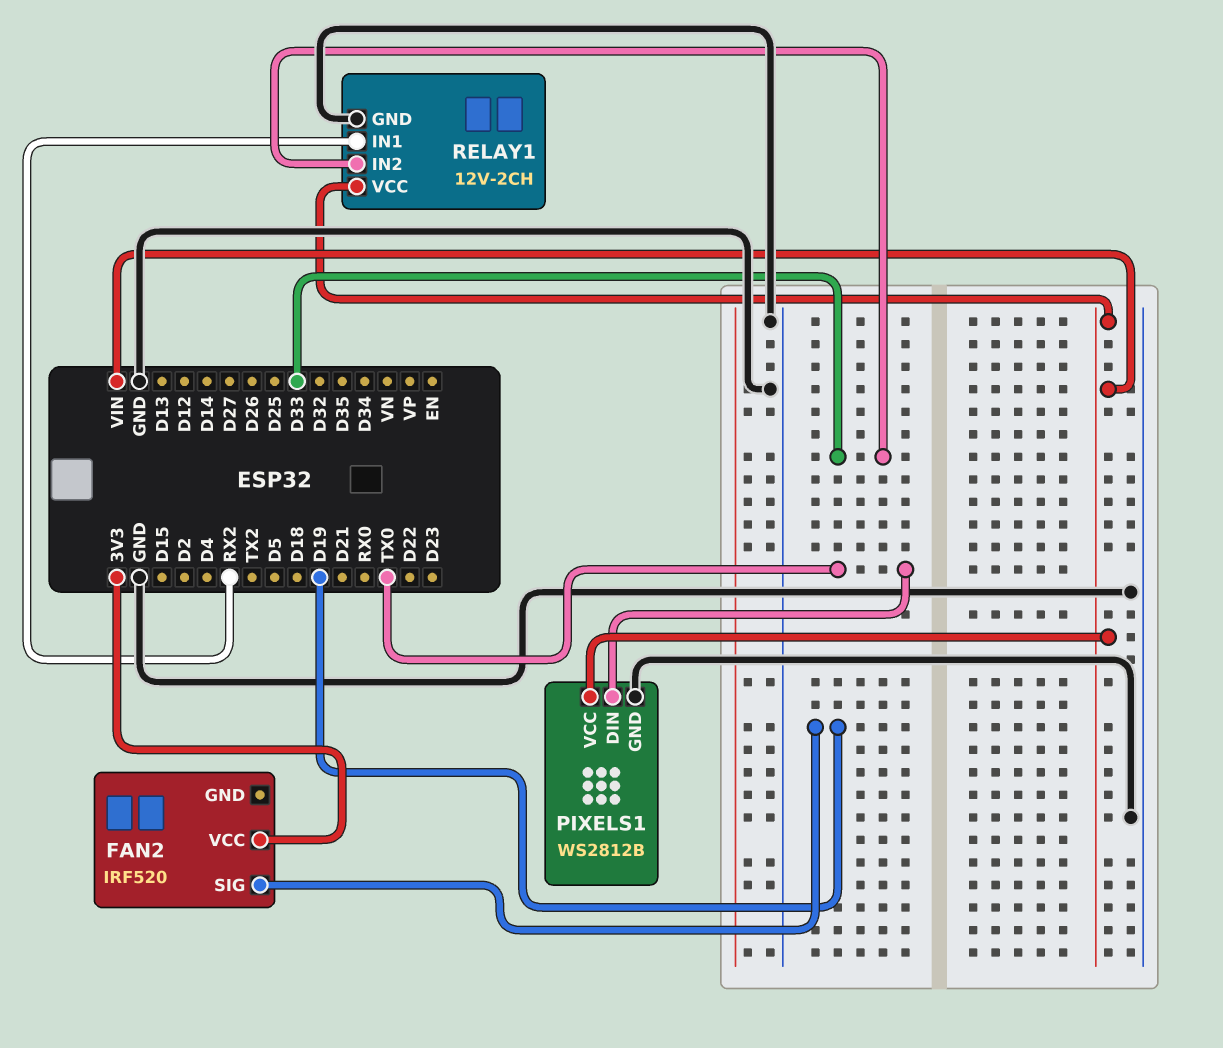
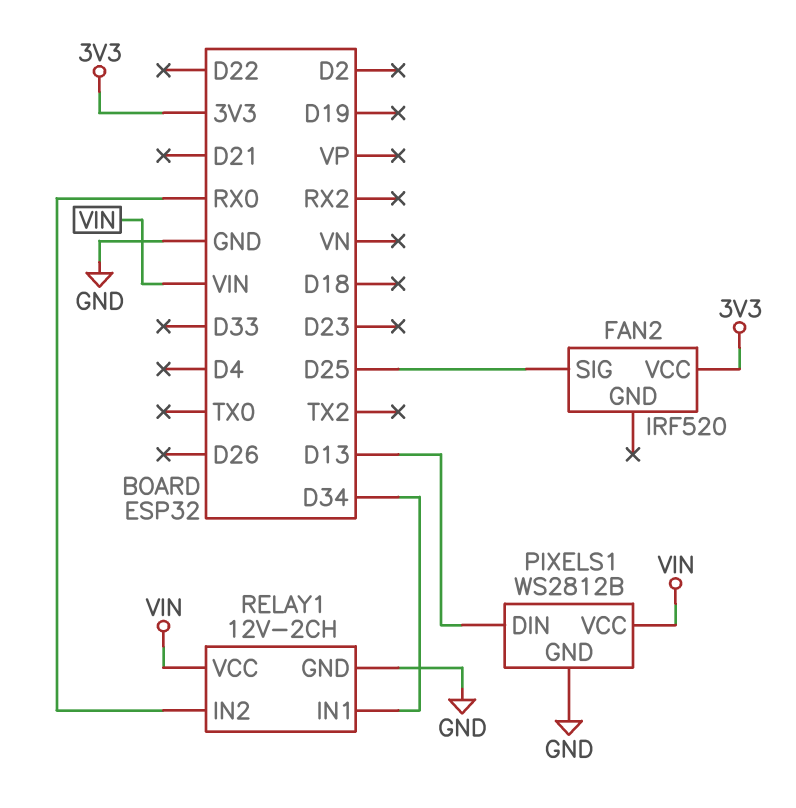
FAN2 pin SIG: D19 -> D25
PIXELS1 pin DIN: TX0 -> D13
RELAY1 pin IN1: RX2 -> D34
RELAY1 pin IN2: D33 -> RX0

